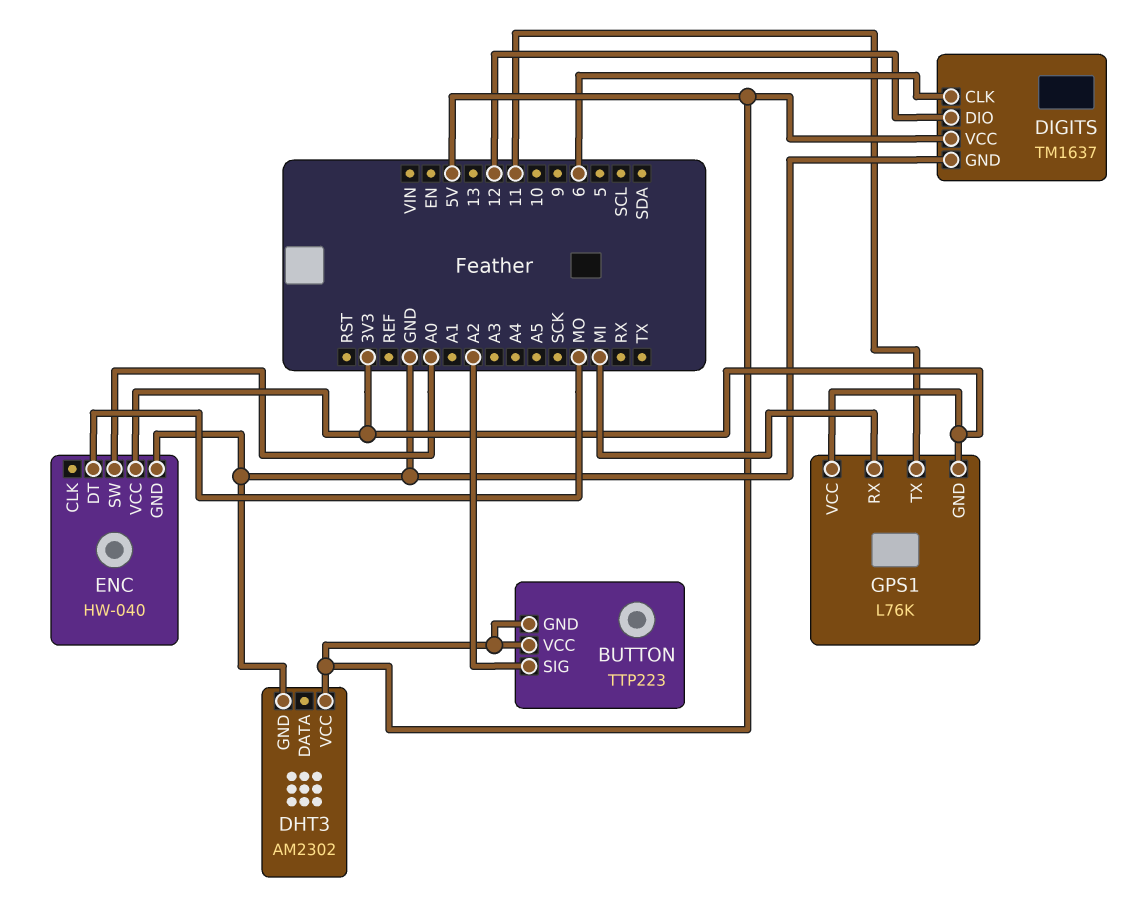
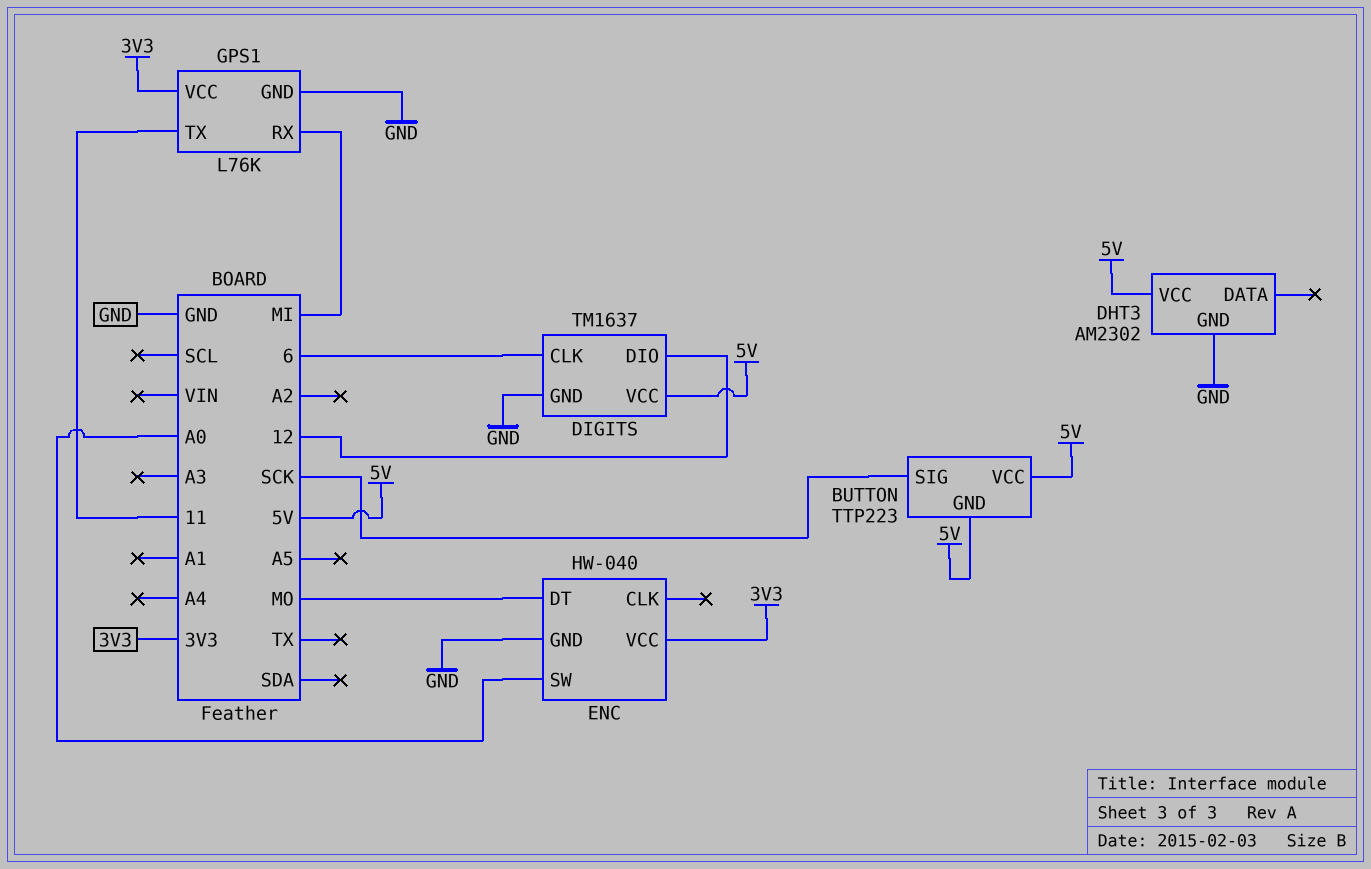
BUTTON pin SIG: A2 -> SCK
GPS1 pin GND: 3V3 -> GND

